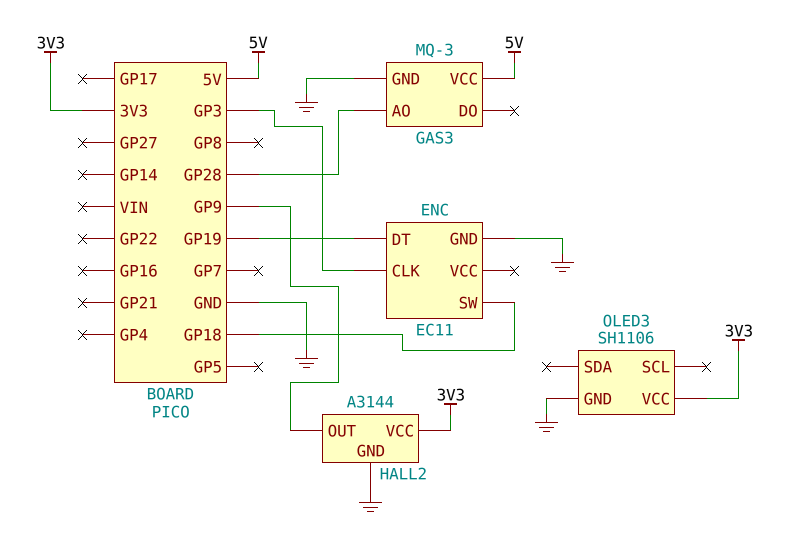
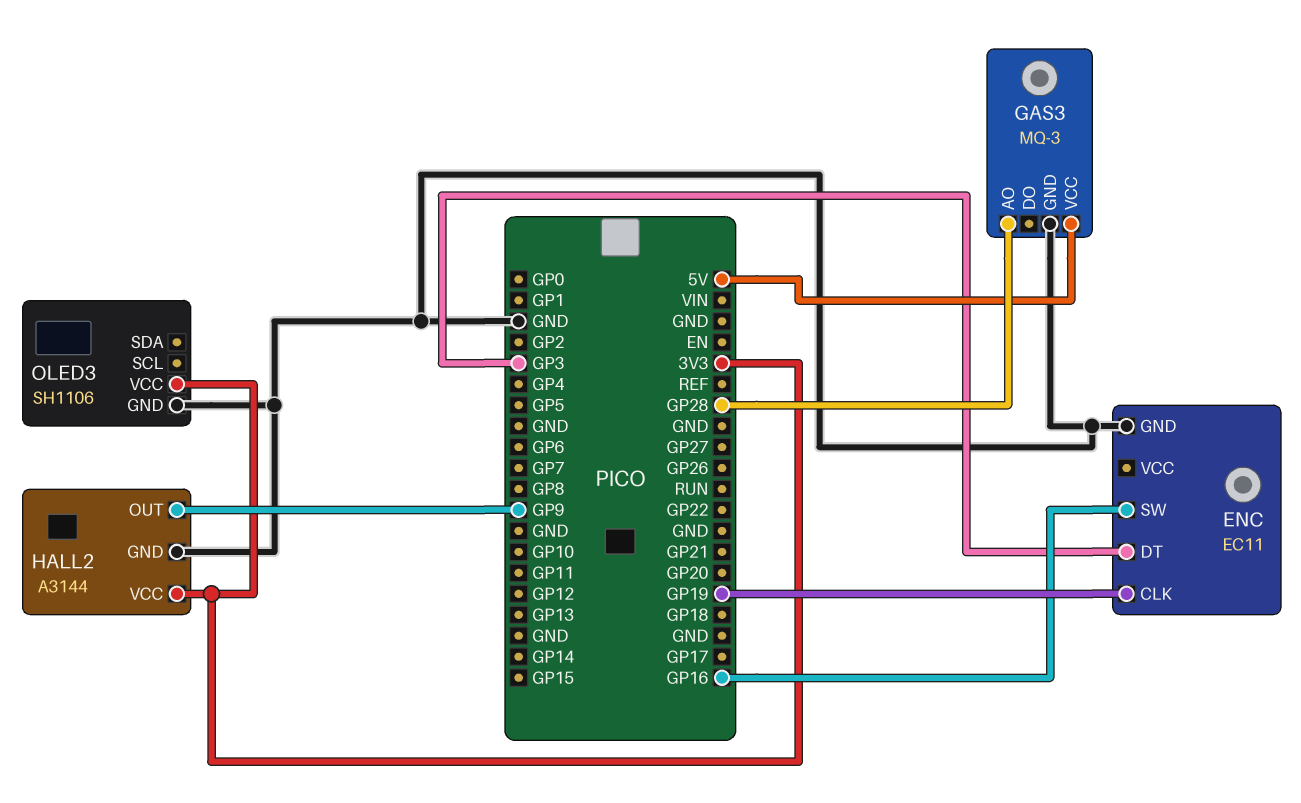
ENC pin CLK: GP3 -> GP19
ENC pin DT: GP19 -> GP3
ENC pin SW: GP18 -> GP16

